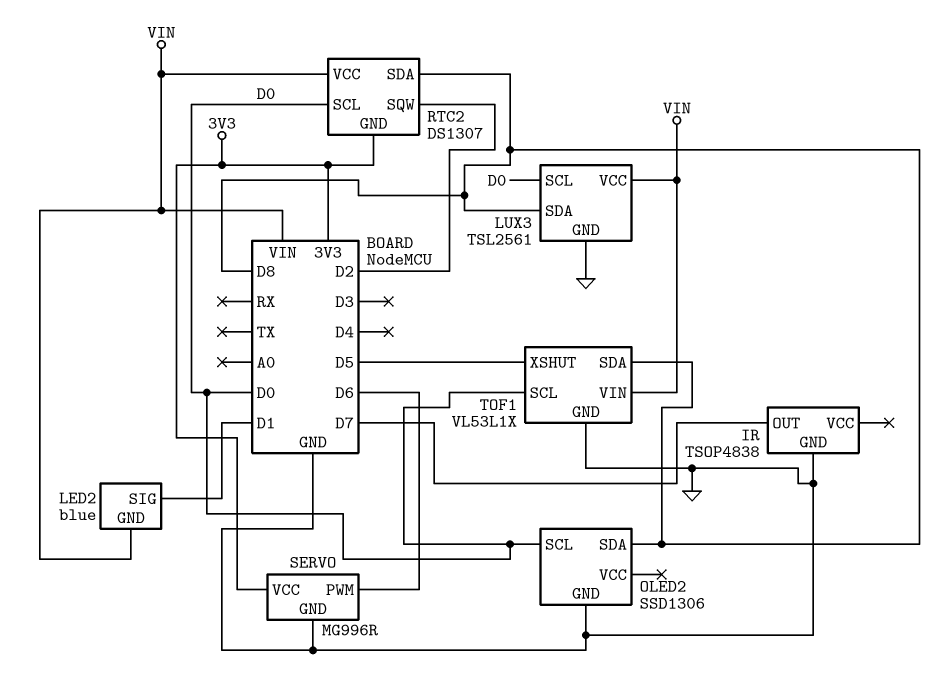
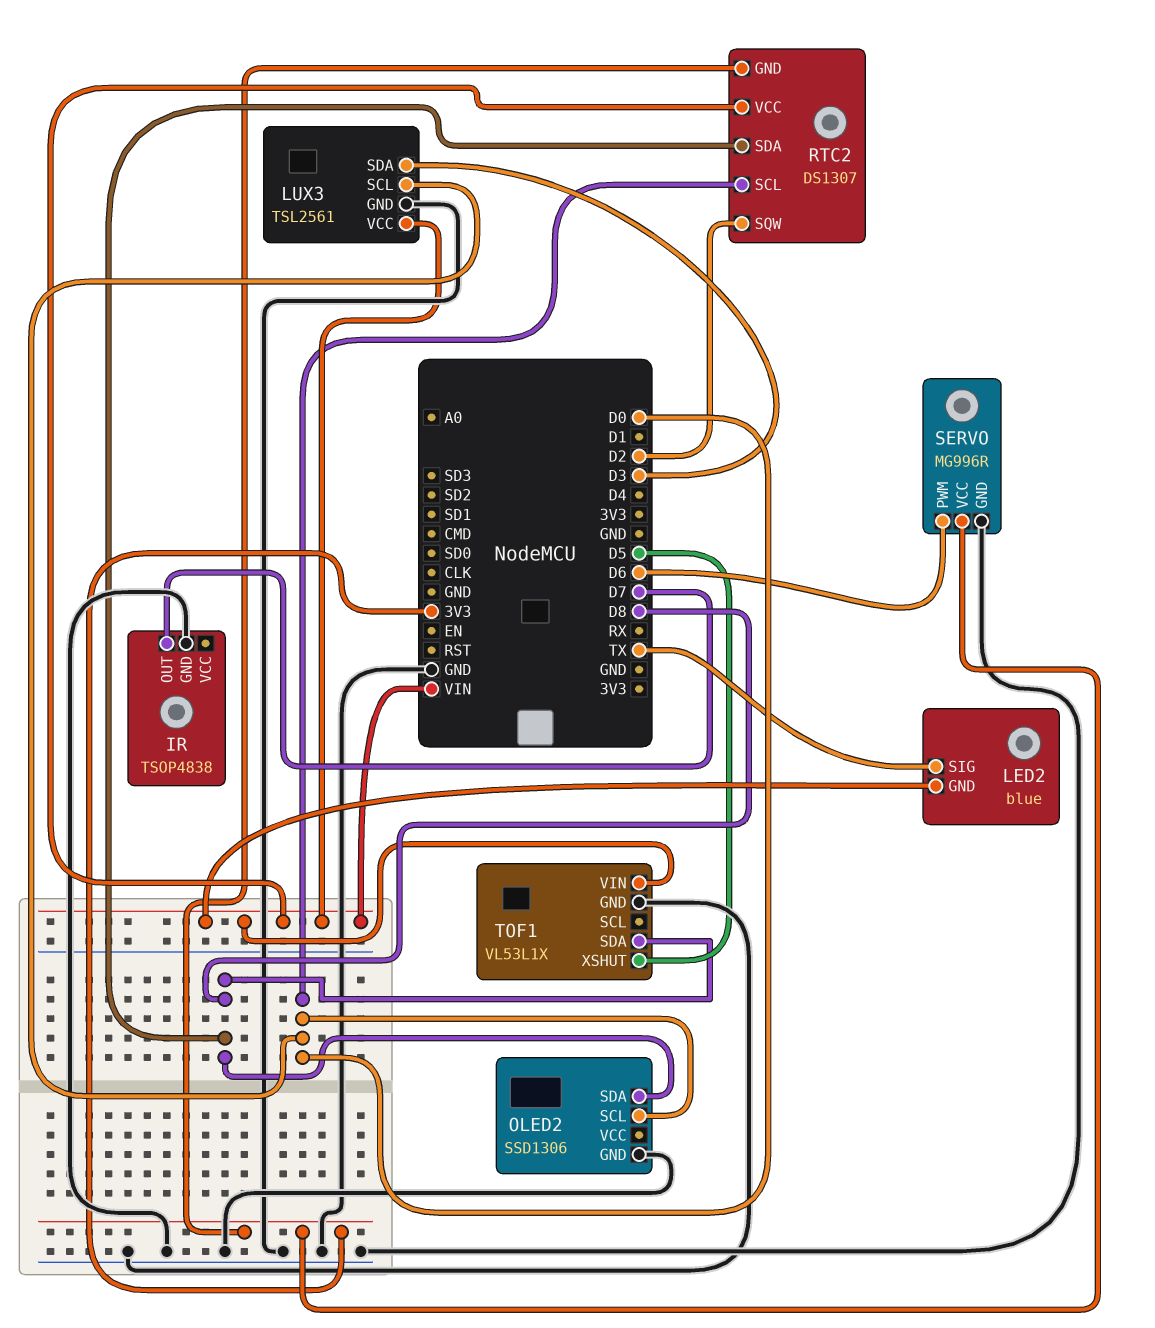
LED2 pin SIG: D1 -> TX
LUX3 pin SDA: D8 -> D3
TOF1 pin SCL: D0 -> none

